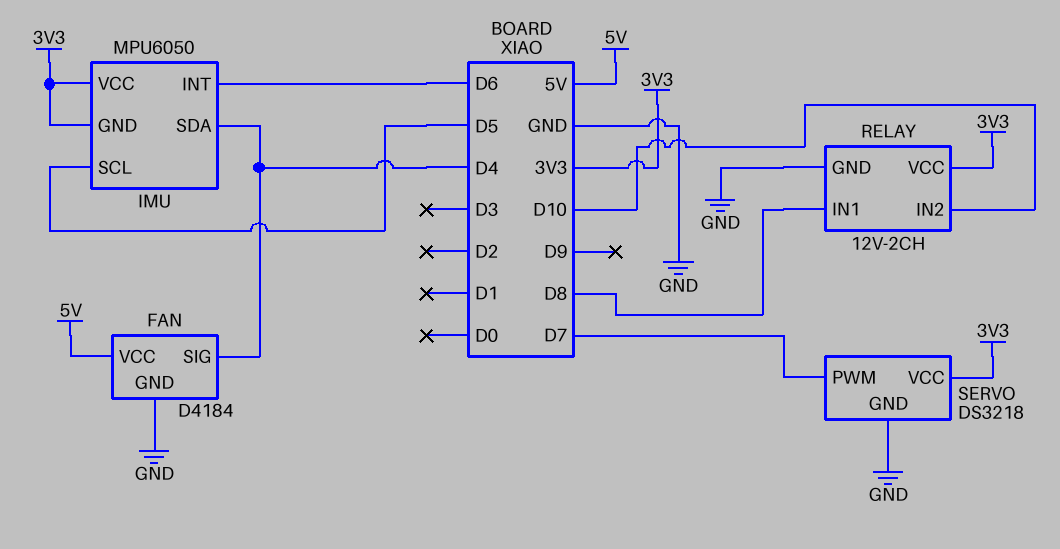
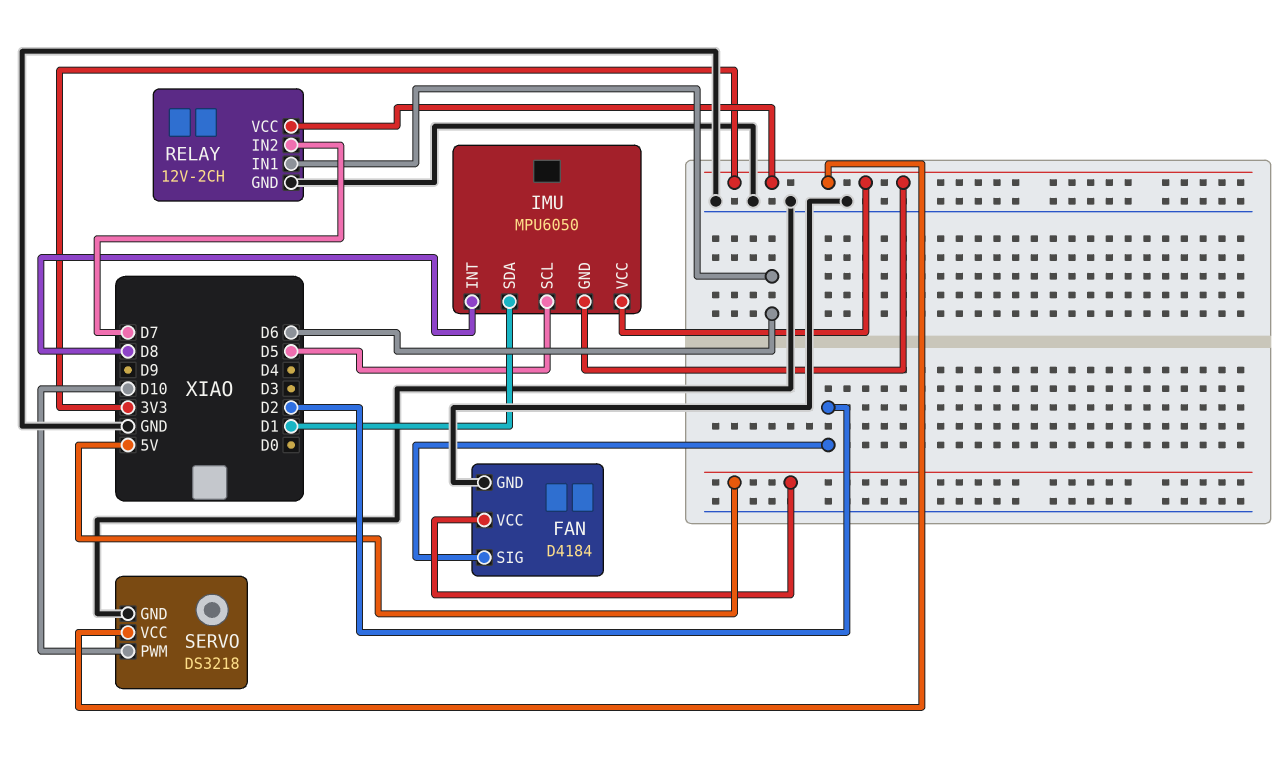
FAN pin SIG: D4 -> D2
IMU pin INT: D6 -> D8
IMU pin SDA: D4 -> D1
RELAY pin IN1: D8 -> D6
RELAY pin IN2: D10 -> D7
SERVO pin PWM: D7 -> D10

